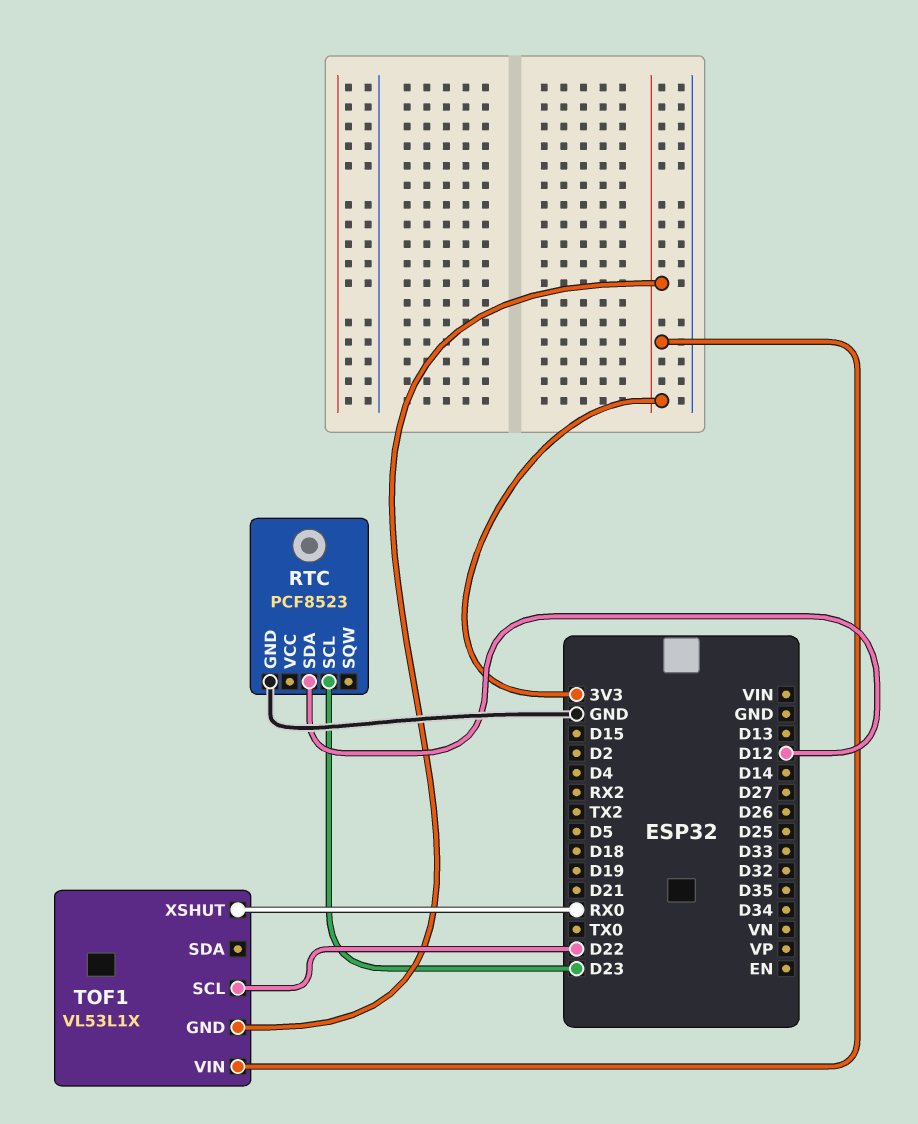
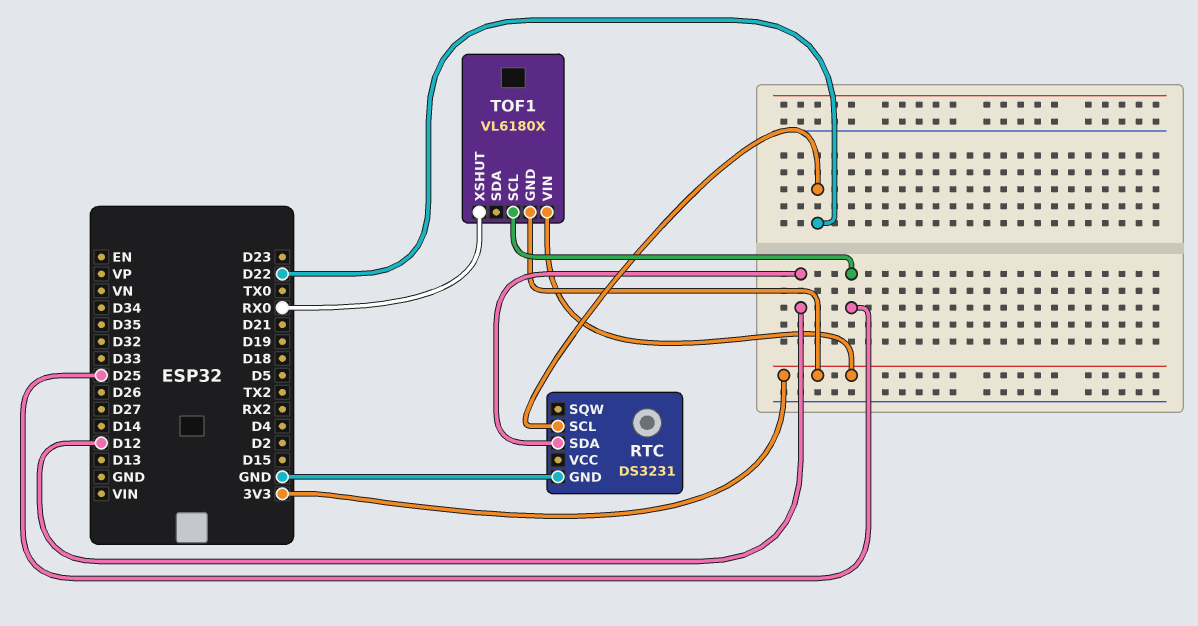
RTC: PCF8523 -> DS3231
RTC pin SCL: D23 -> D22
TOF1: VL53L1X -> VL6180X
TOF1 pin SCL: D22 -> D25

